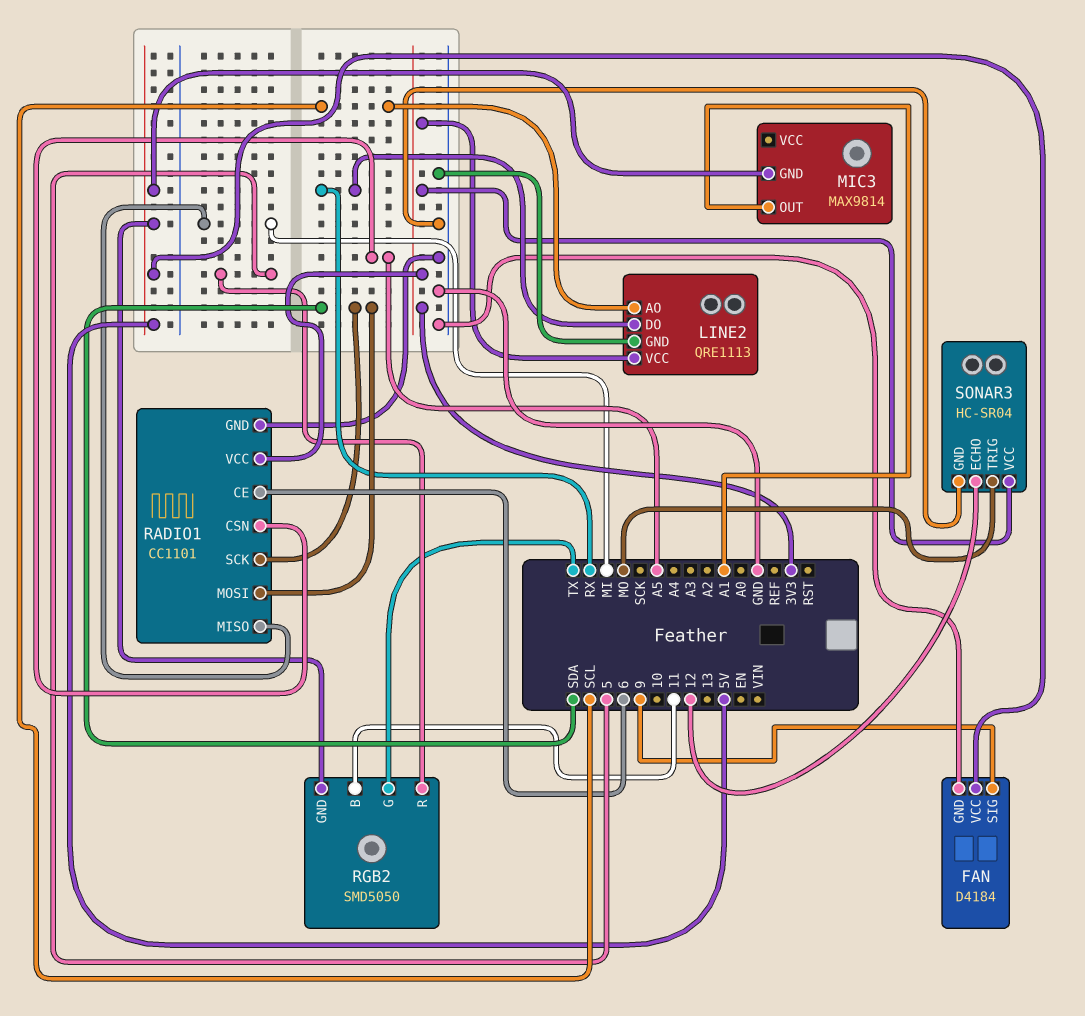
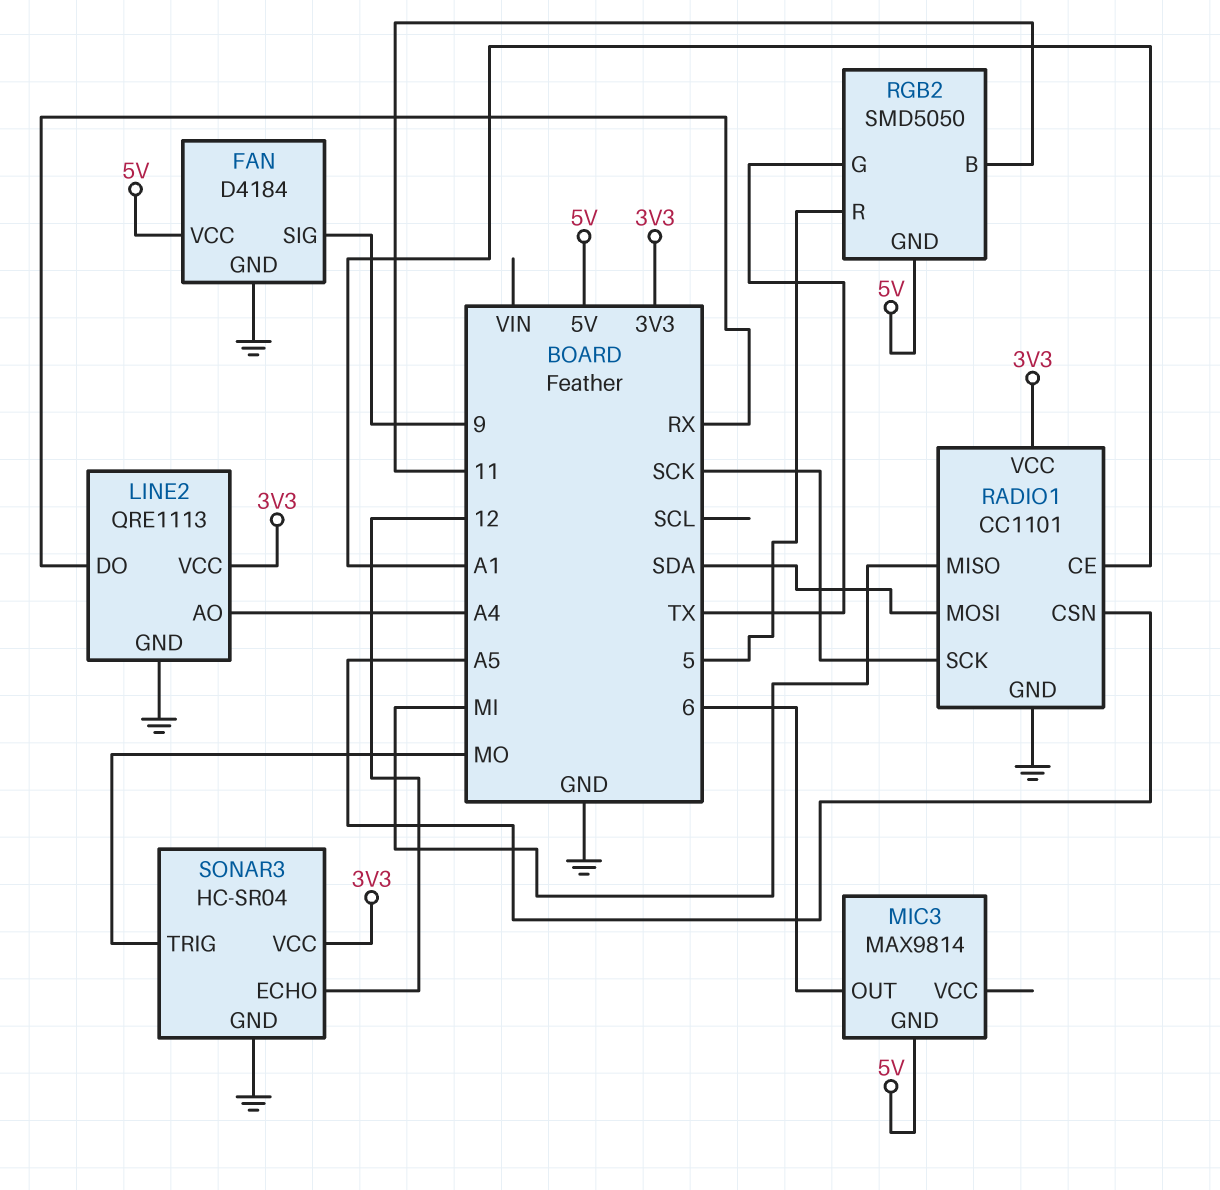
LINE2 pin AO: SCL -> A4
MIC3 pin OUT: A1 -> 6
RADIO1 pin CE: 6 -> A1
RADIO1 pin SCK: SDA -> SCK

